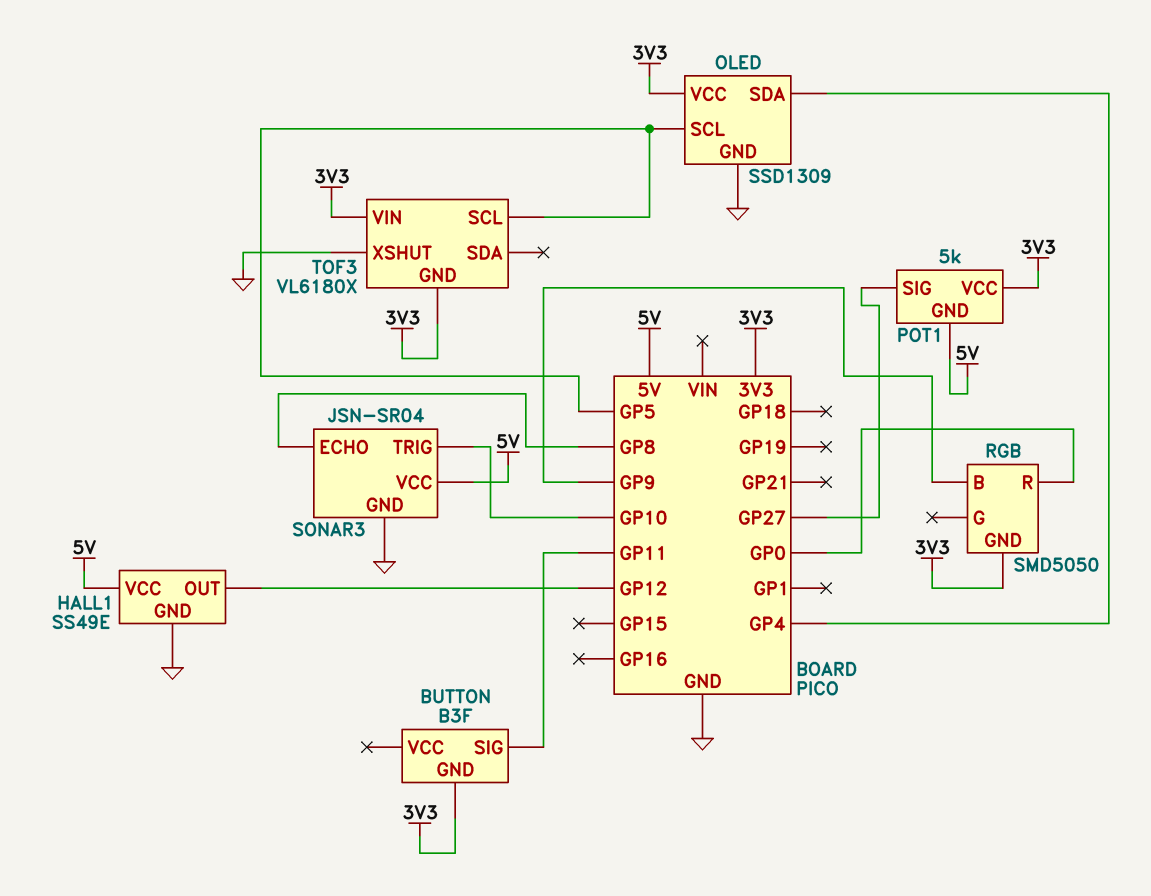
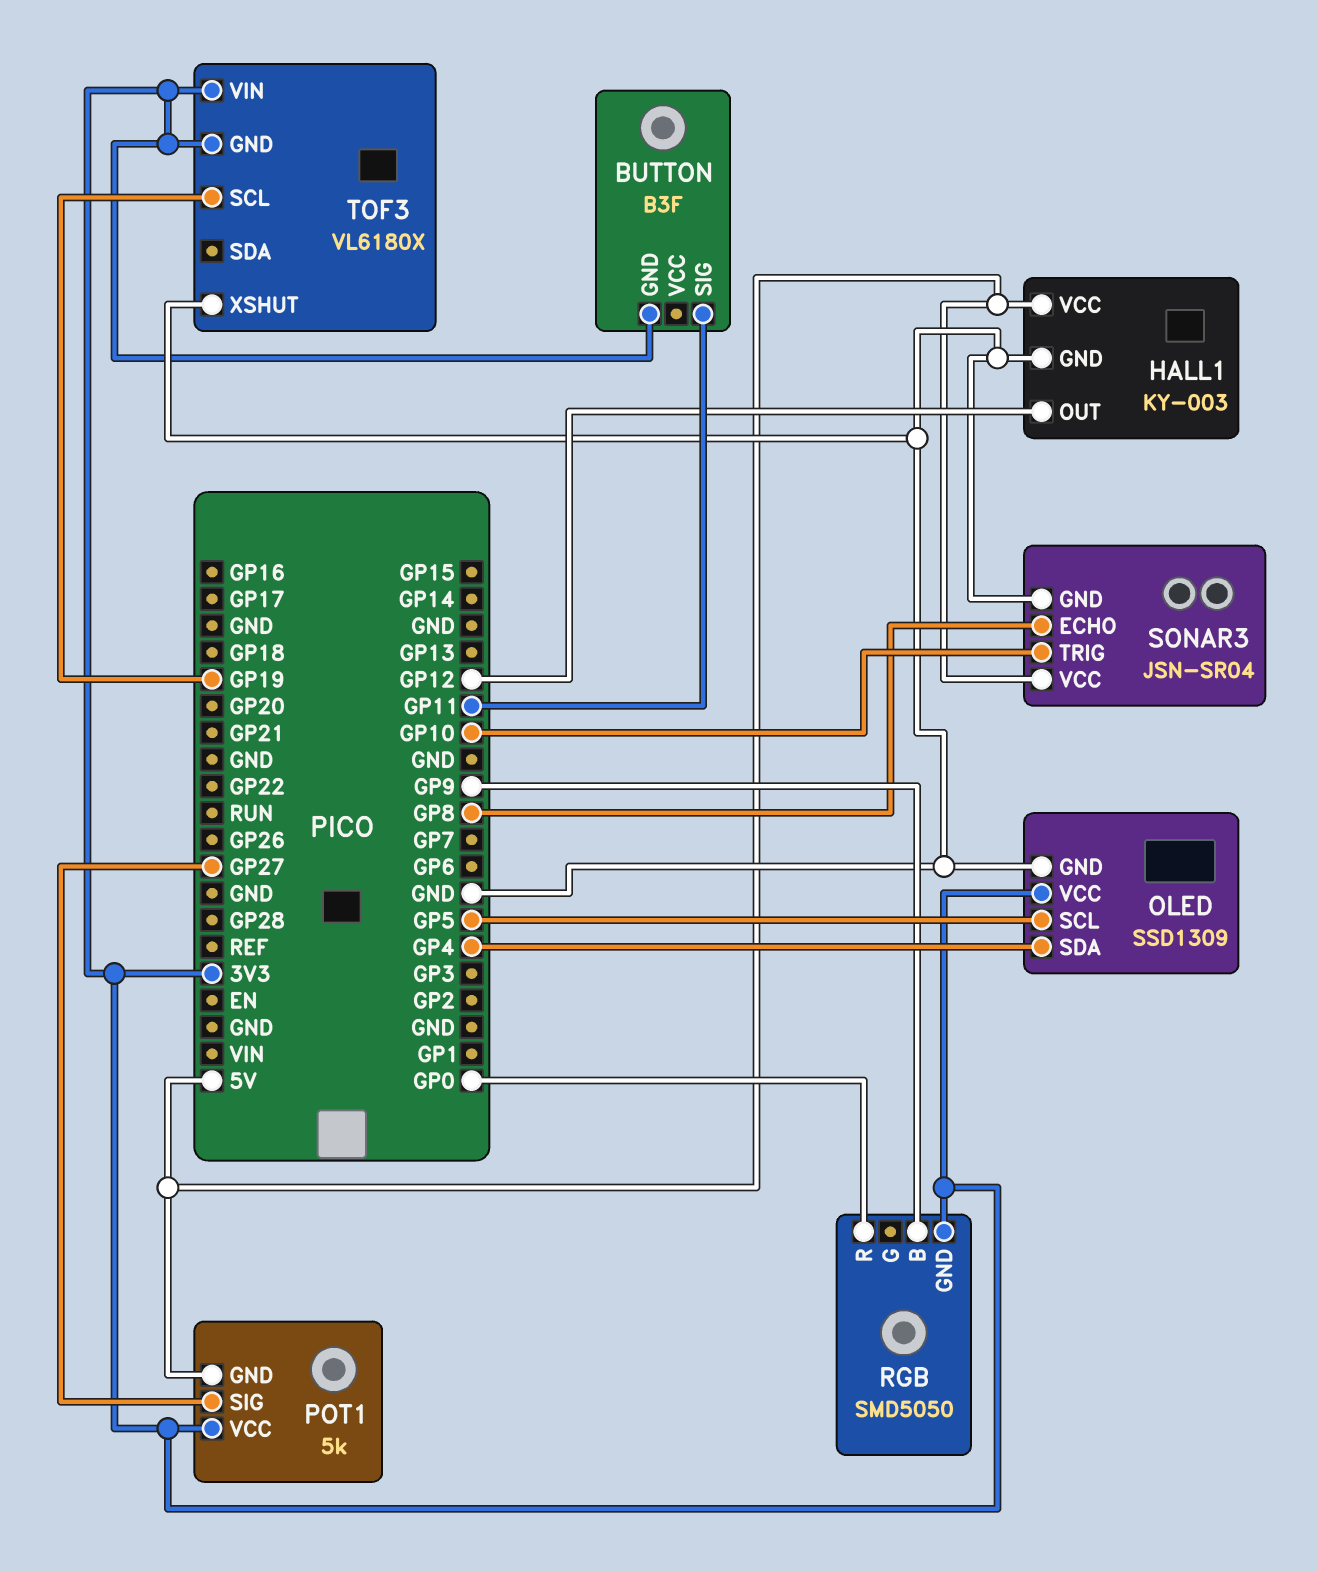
HALL1: SS49E -> KY-003
TOF3 pin SCL: GP5 -> GP19

